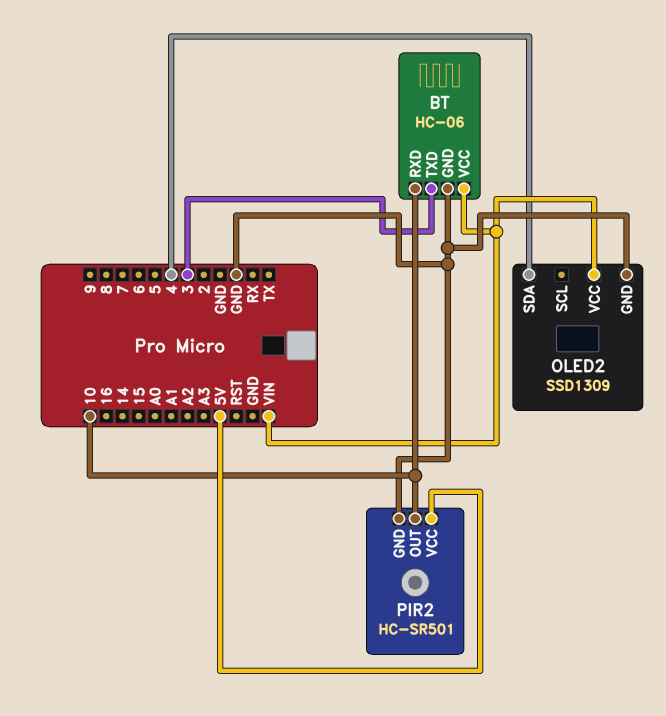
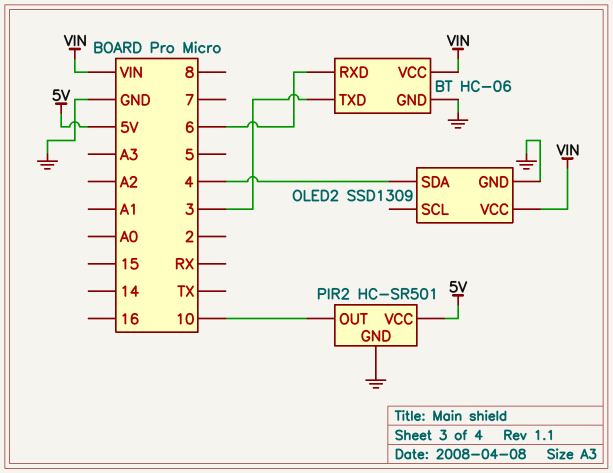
BT pin RXD: 10 -> 6

